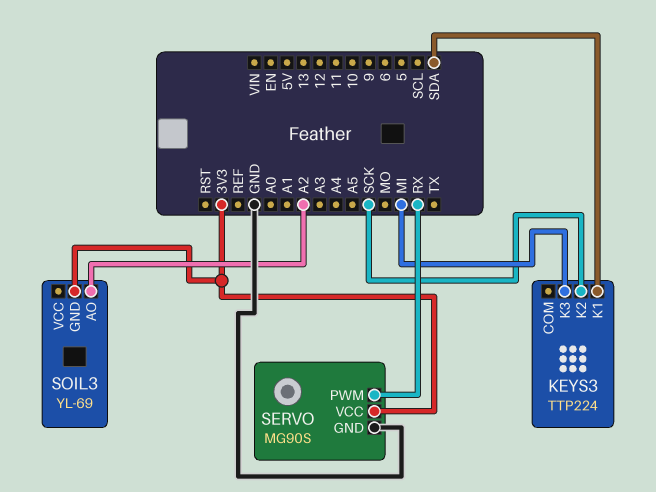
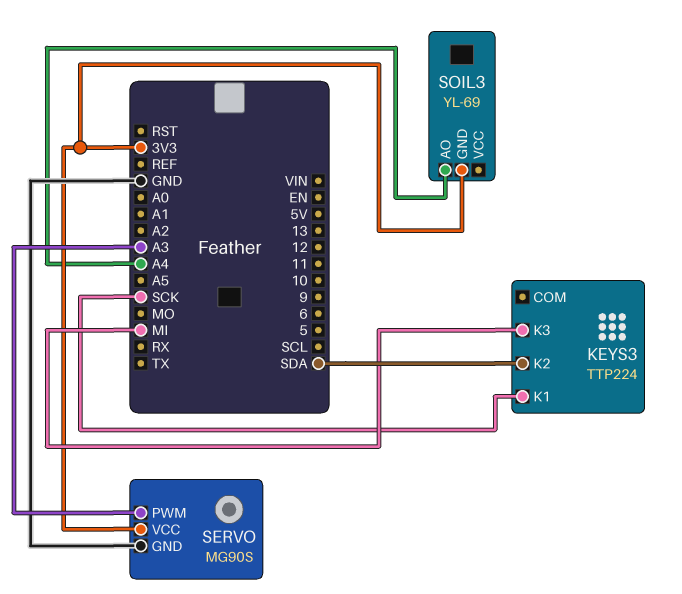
KEYS3 pin K1: SDA -> SCK
KEYS3 pin K2: SCK -> SDA
SERVO pin PWM: RX -> A3
SOIL3 pin AO: A2 -> A4

